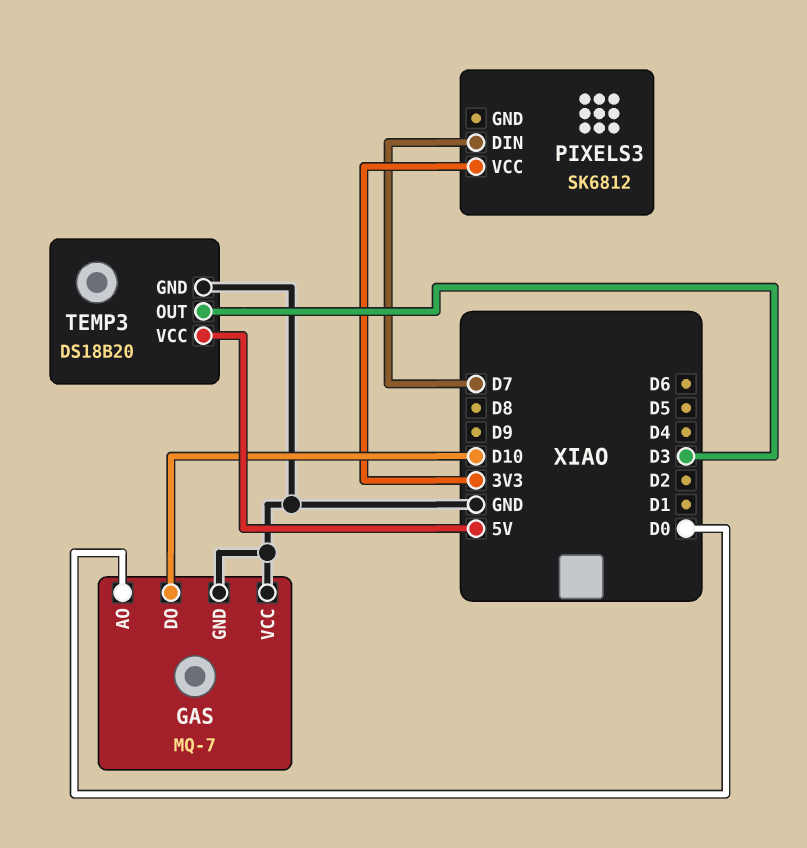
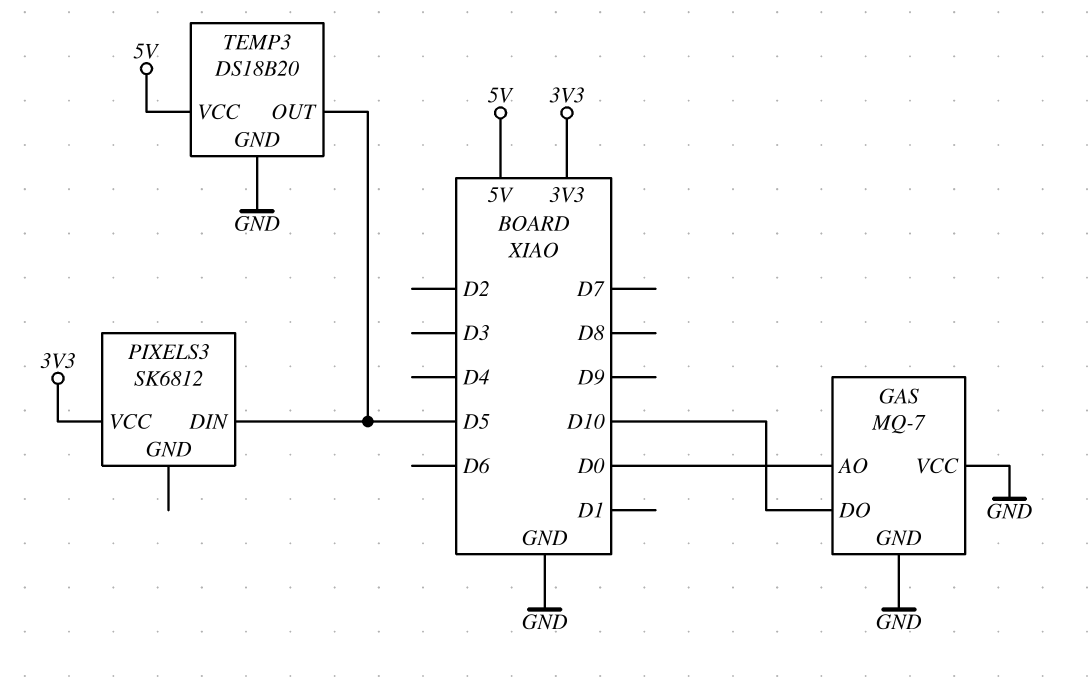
PIXELS3 pin DIN: D7 -> D5
TEMP3 pin OUT: D3 -> D5

